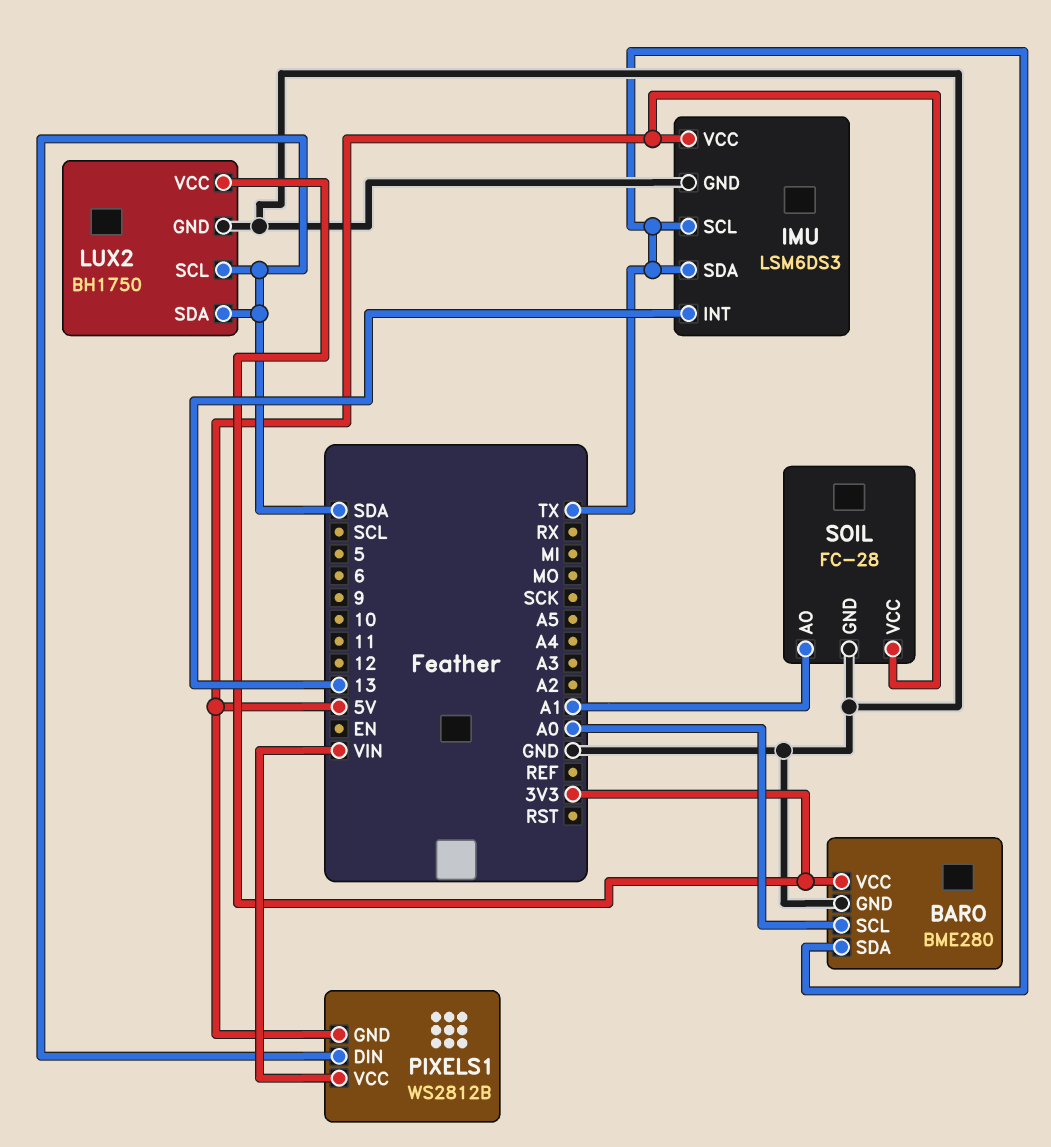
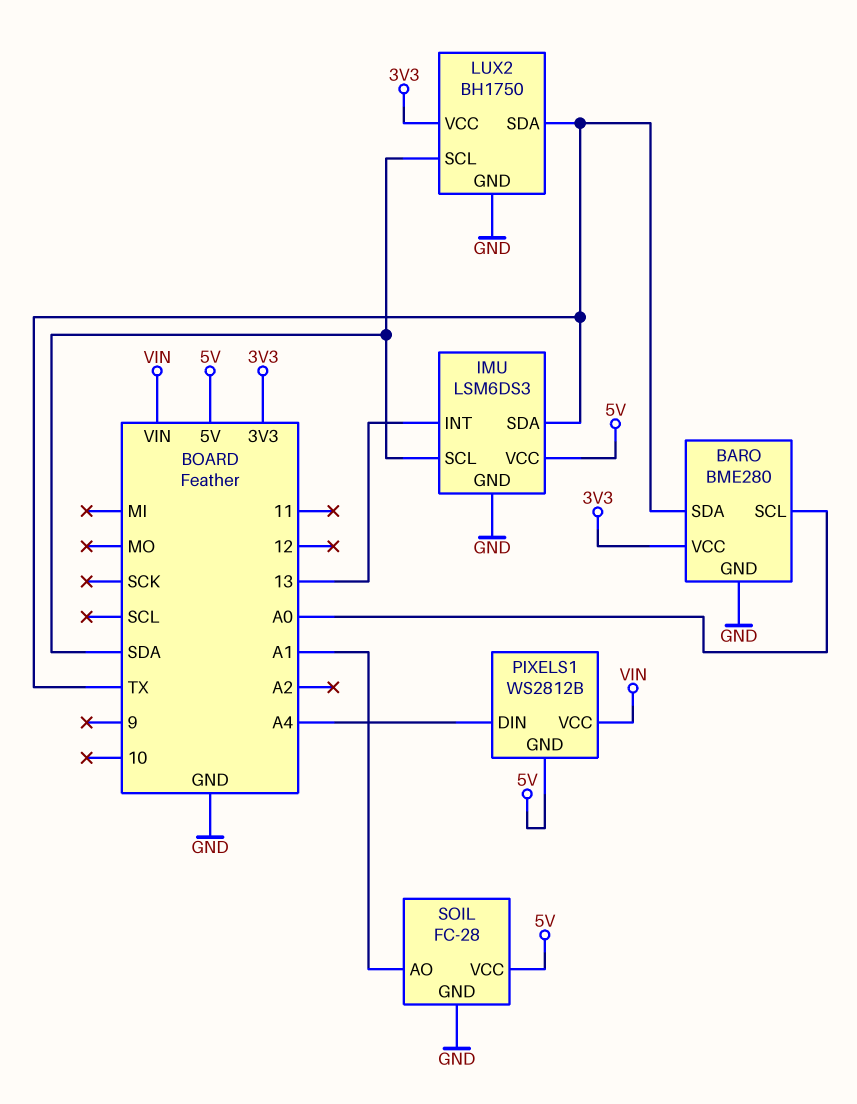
IMU pin SCL: TX -> SDA
LUX2 pin SDA: SDA -> TX
PIXELS1 pin DIN: SDA -> A4

